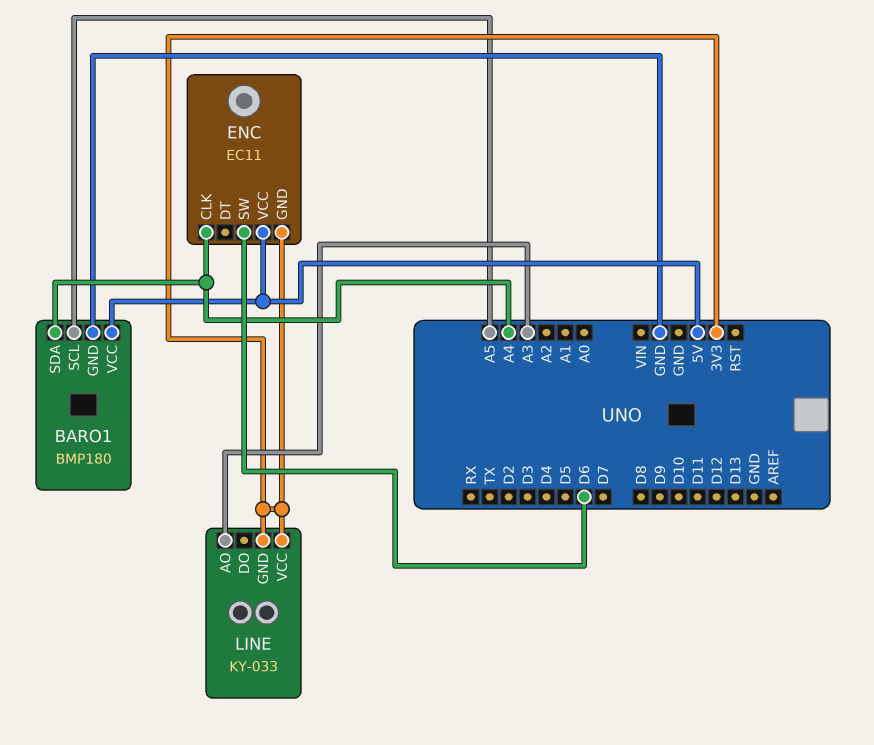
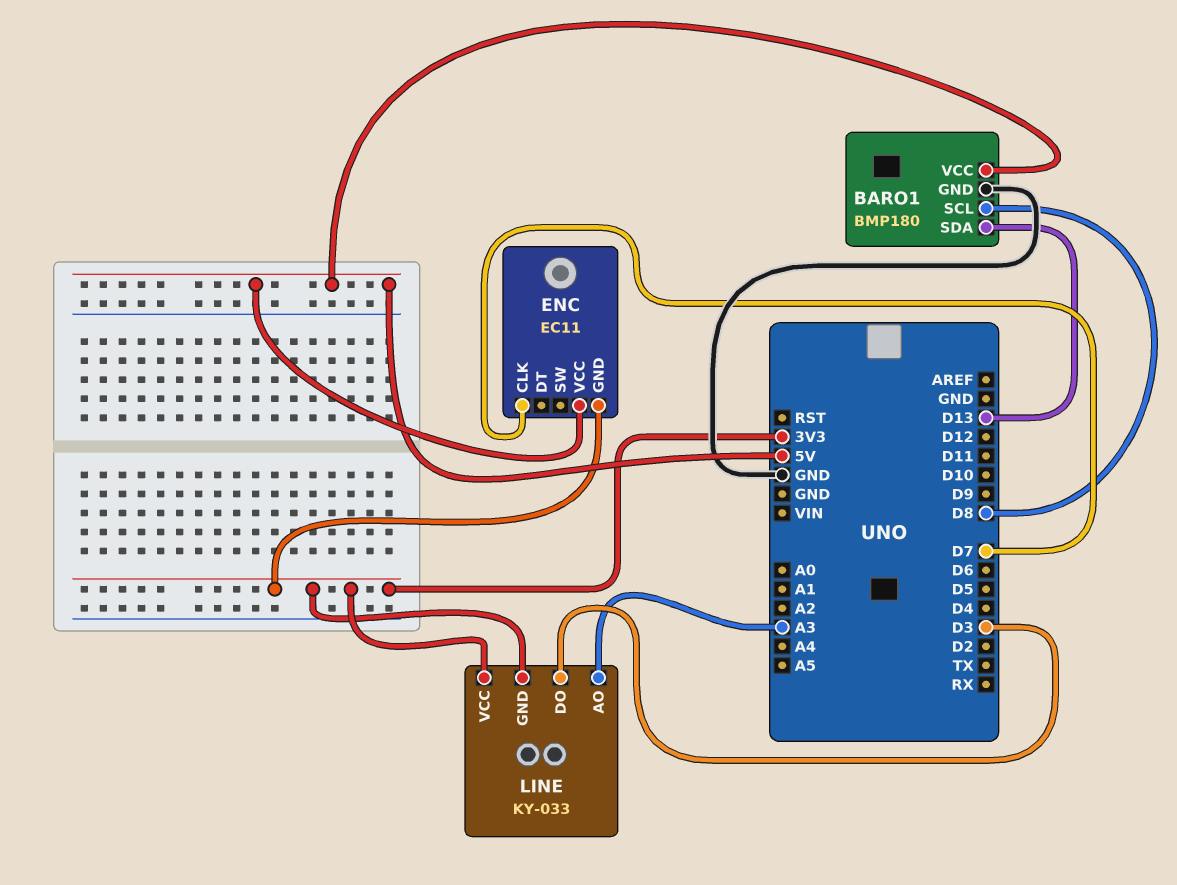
BARO1 pin SCL: A5 -> D8
BARO1 pin SDA: A4 -> D13
ENC pin CLK: A4 -> D7
ENC pin SW: D6 -> none
LINE pin DO: none -> D3

